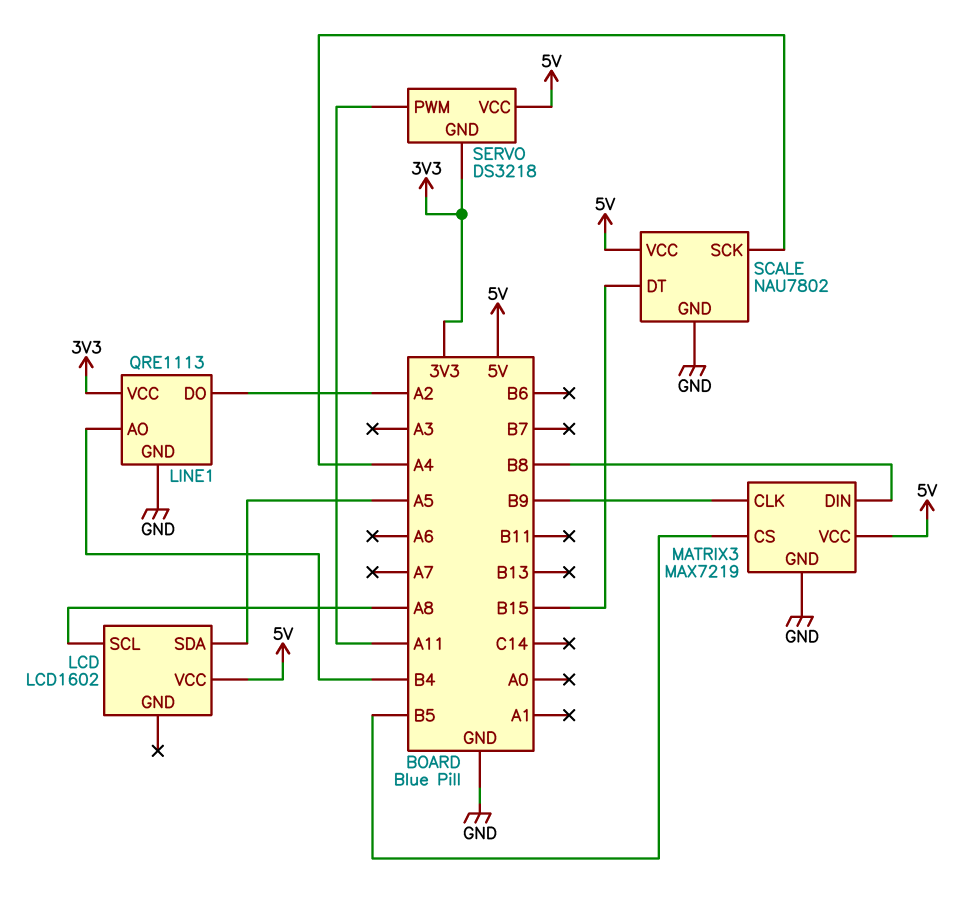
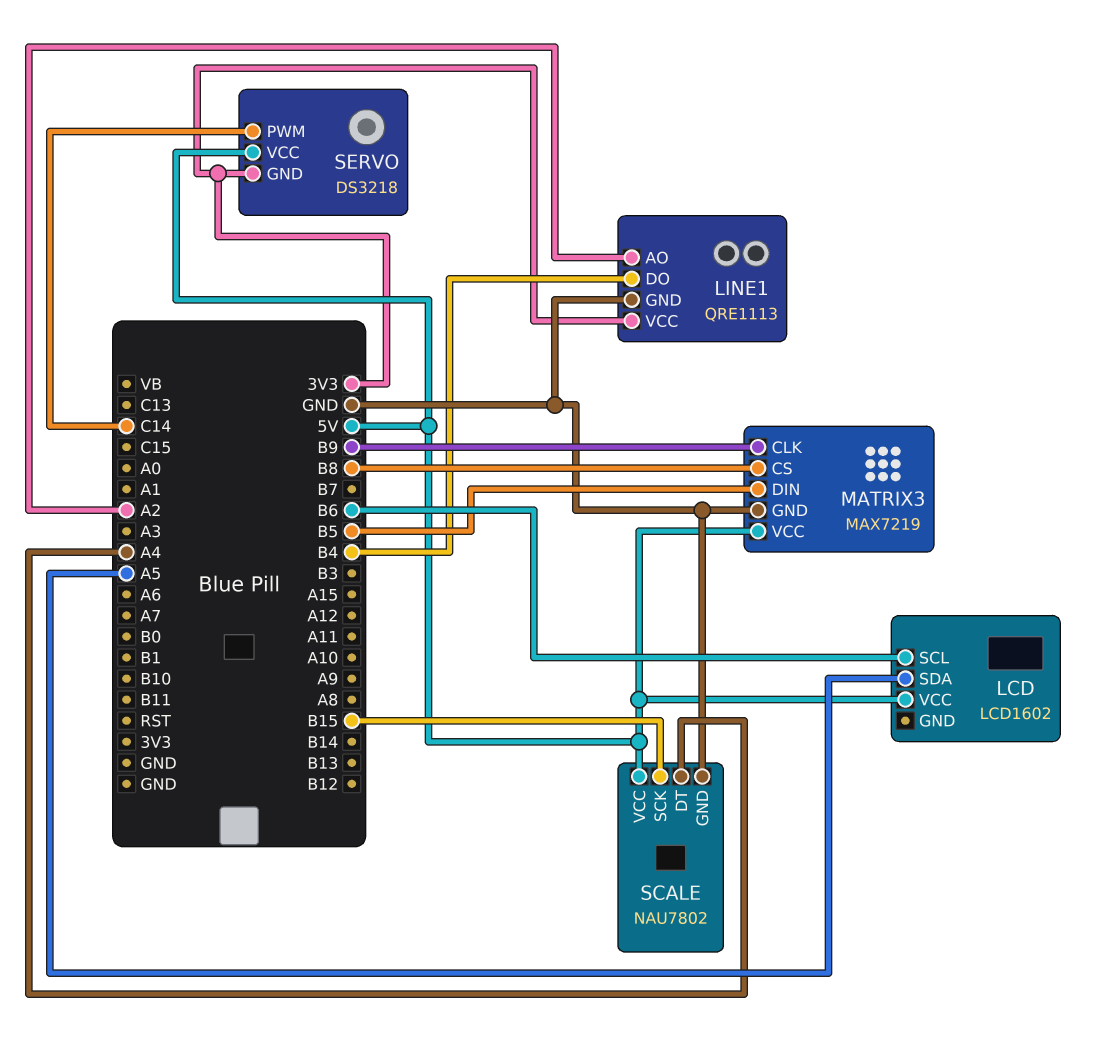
LCD pin SCL: A8 -> B6
LINE1 pin AO: B4 -> A2
LINE1 pin DO: A2 -> B4
MATRIX3 pin CS: B5 -> B8
MATRIX3 pin DIN: B8 -> B5
SCALE pin DT: B15 -> A4
SCALE pin SCK: A4 -> B15
SERVO pin PWM: A11 -> C14

